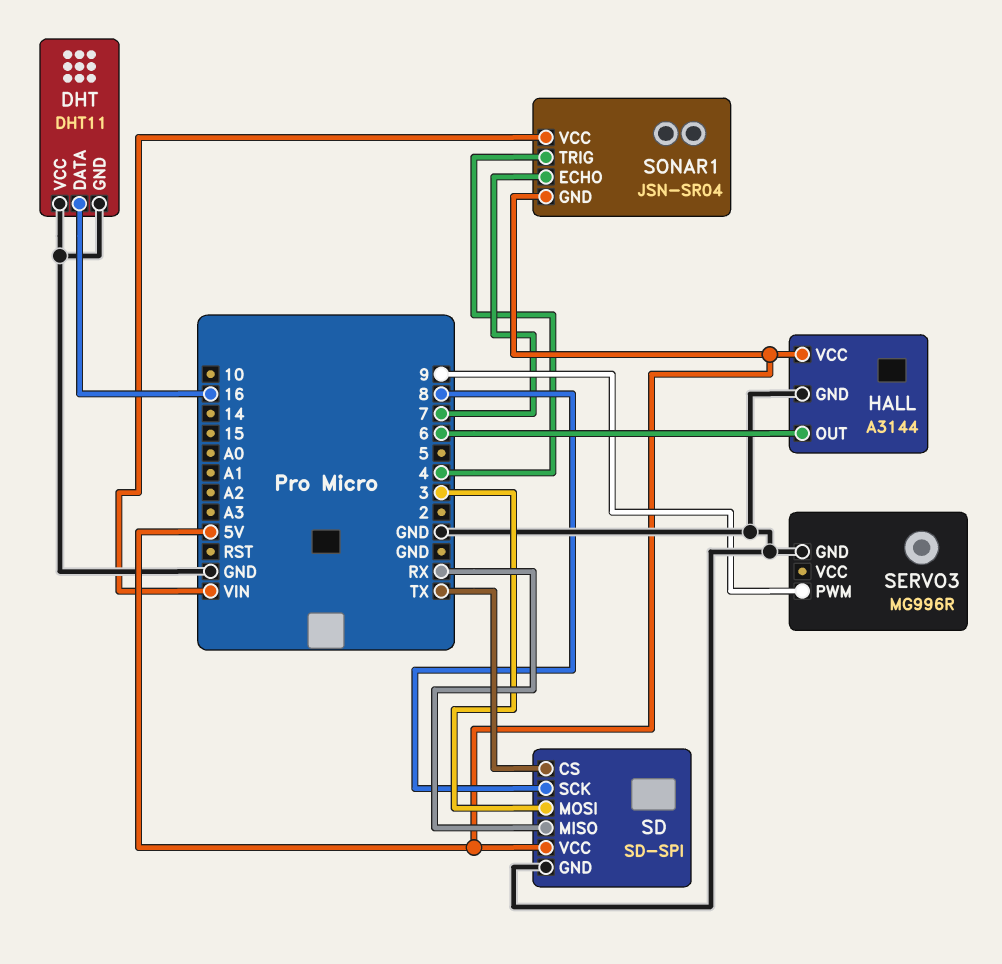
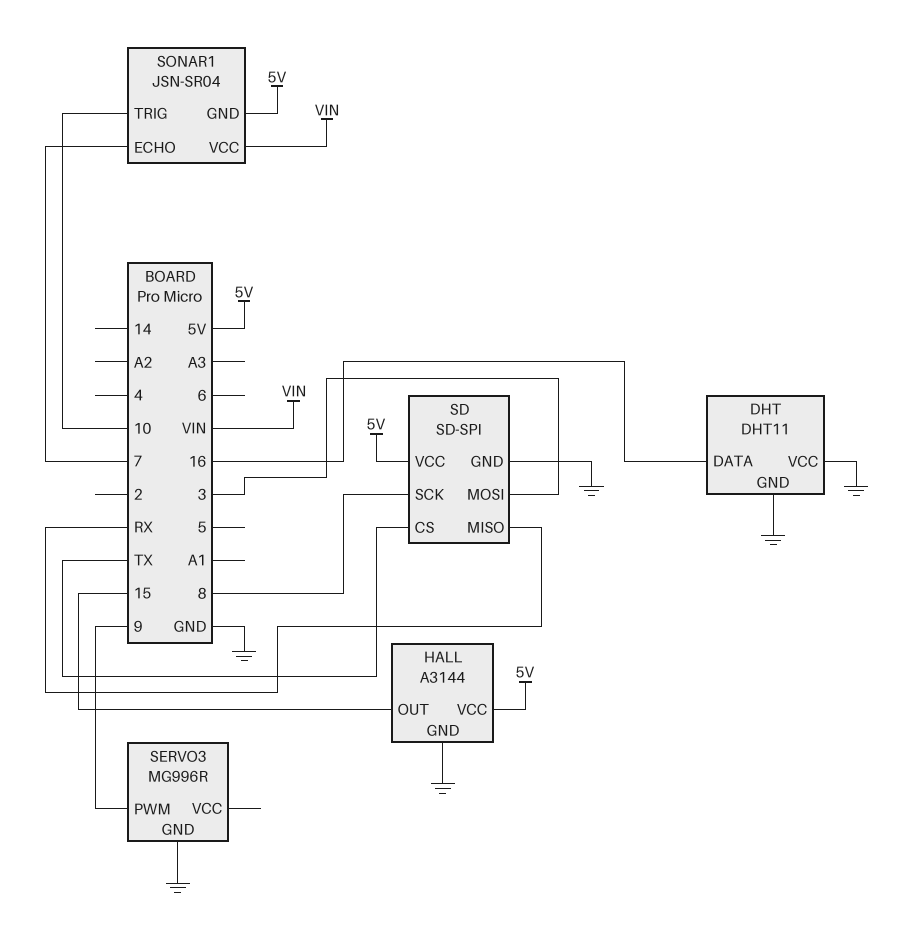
HALL pin OUT: 6 -> 15
SONAR1 pin TRIG: 4 -> 10

